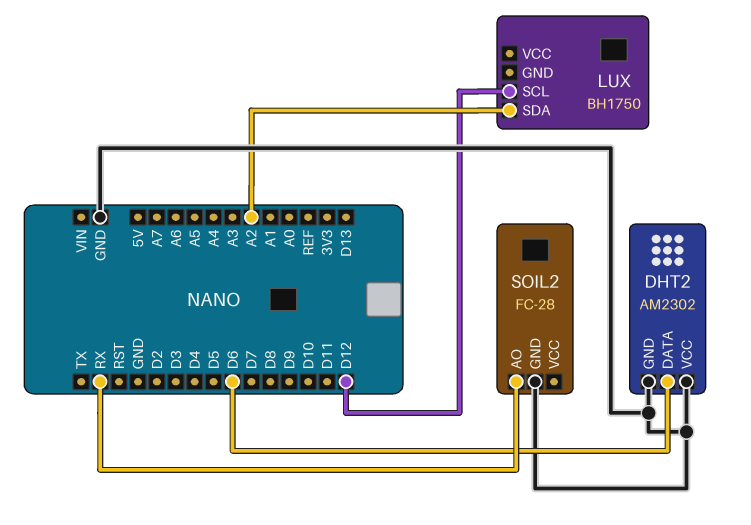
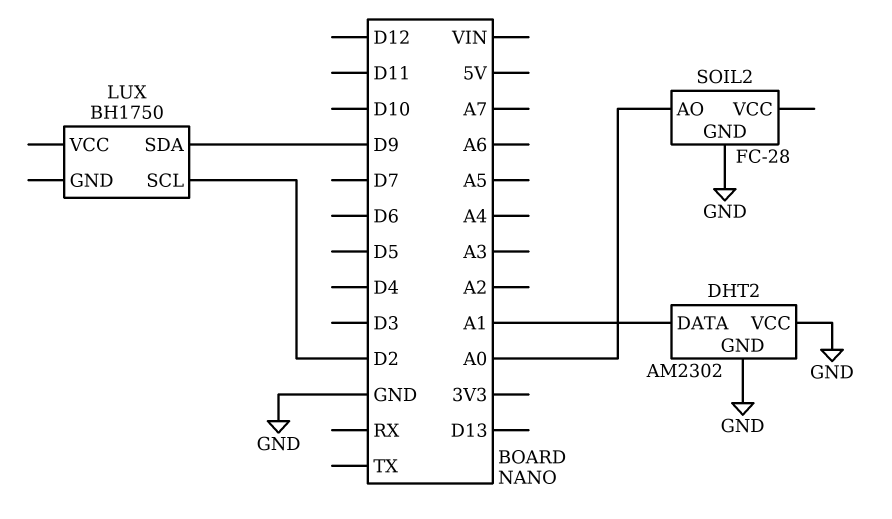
DHT2 pin DATA: D6 -> A1
LUX pin SCL: D12 -> D2
LUX pin SDA: A2 -> D9
SOIL2 pin AO: RX -> A0

